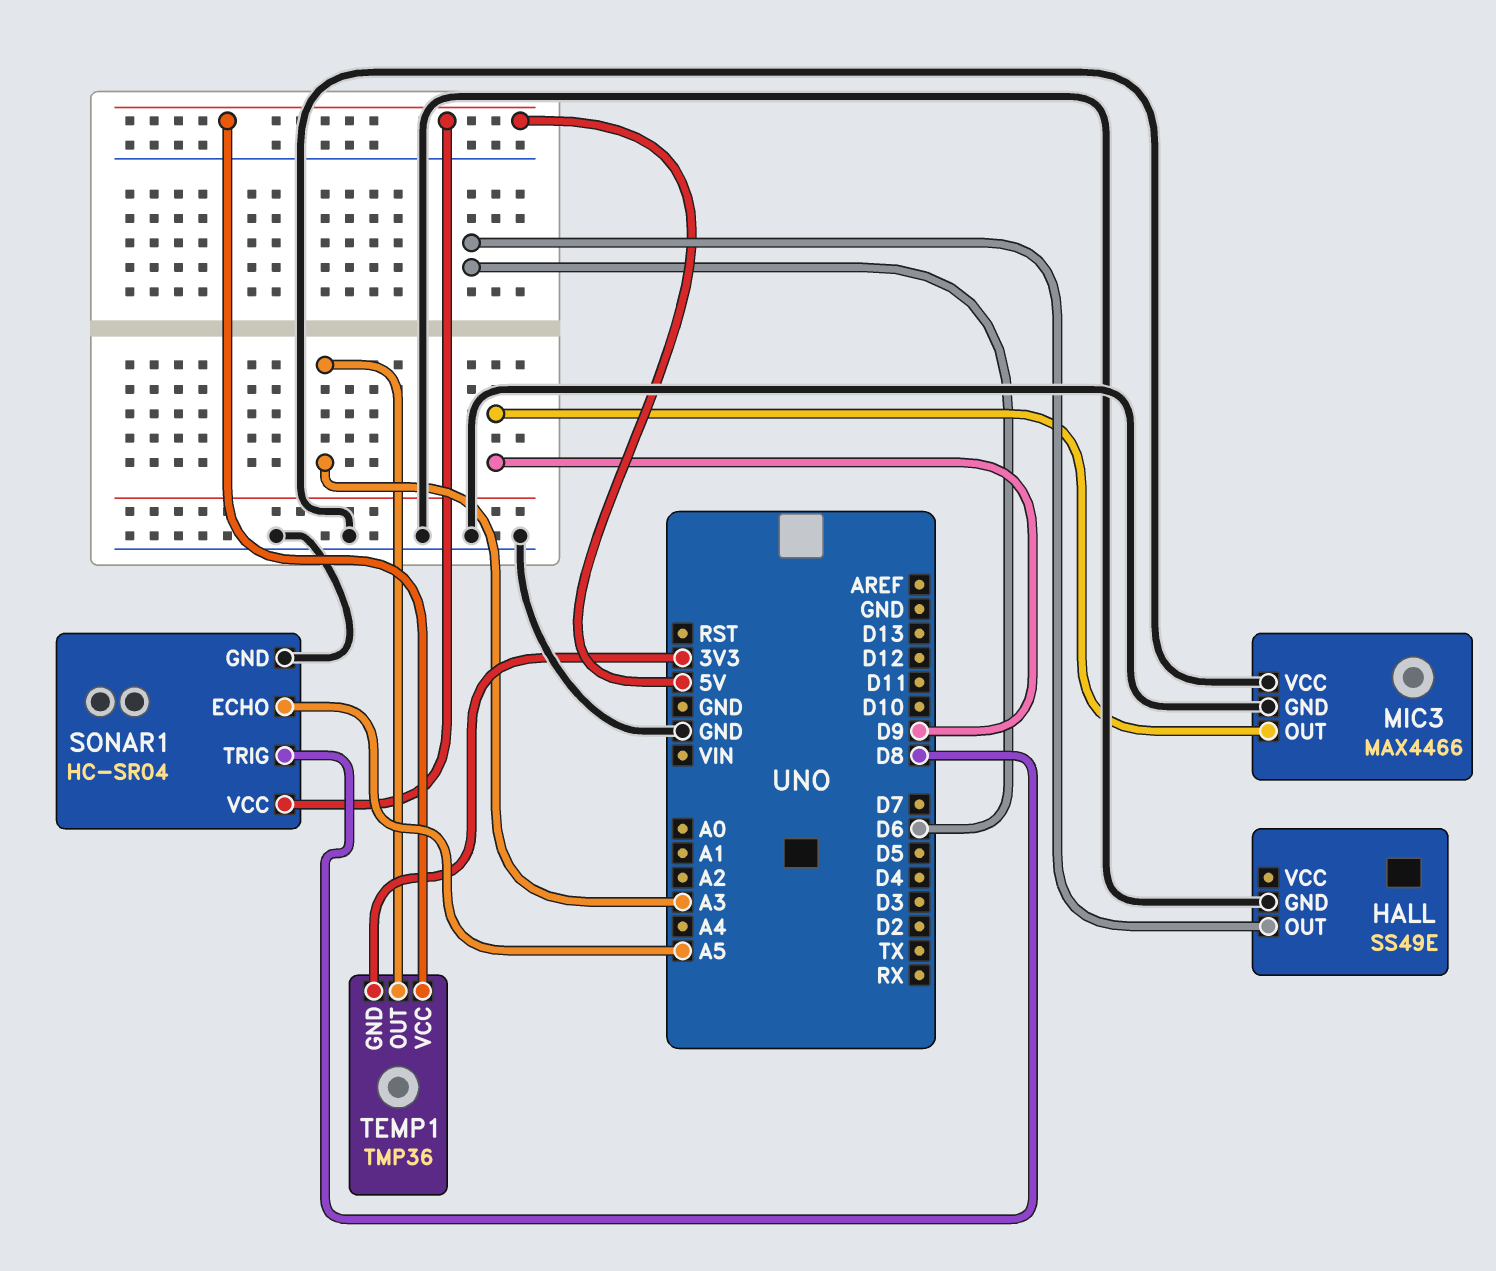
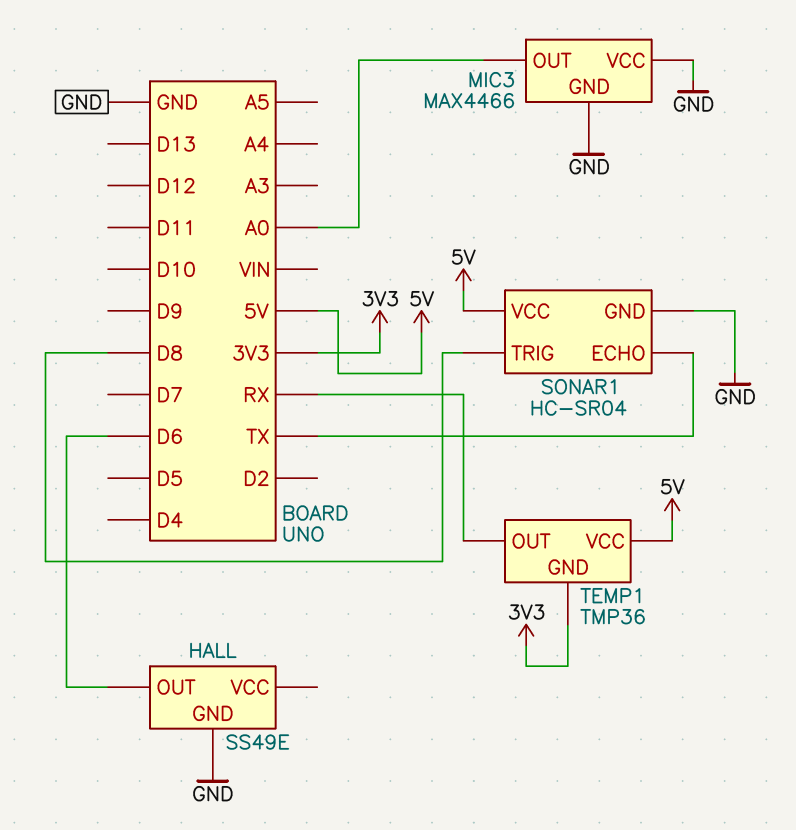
MIC3 pin OUT: D9 -> A0
SONAR1 pin ECHO: A5 -> TX
TEMP1 pin OUT: A3 -> RX

